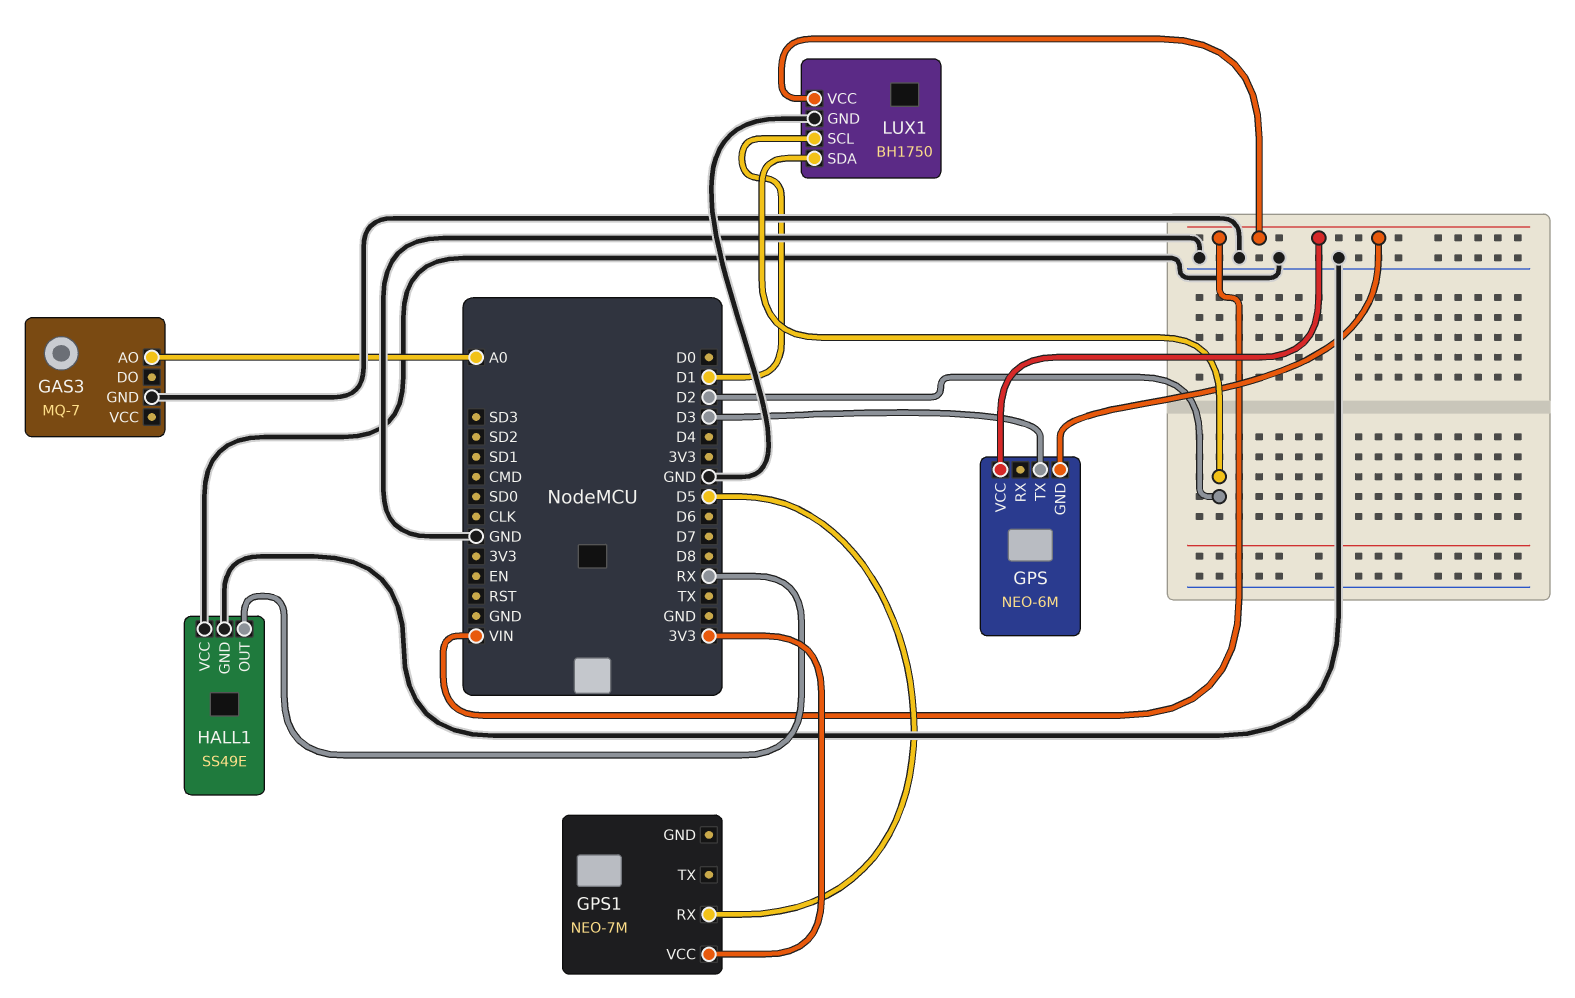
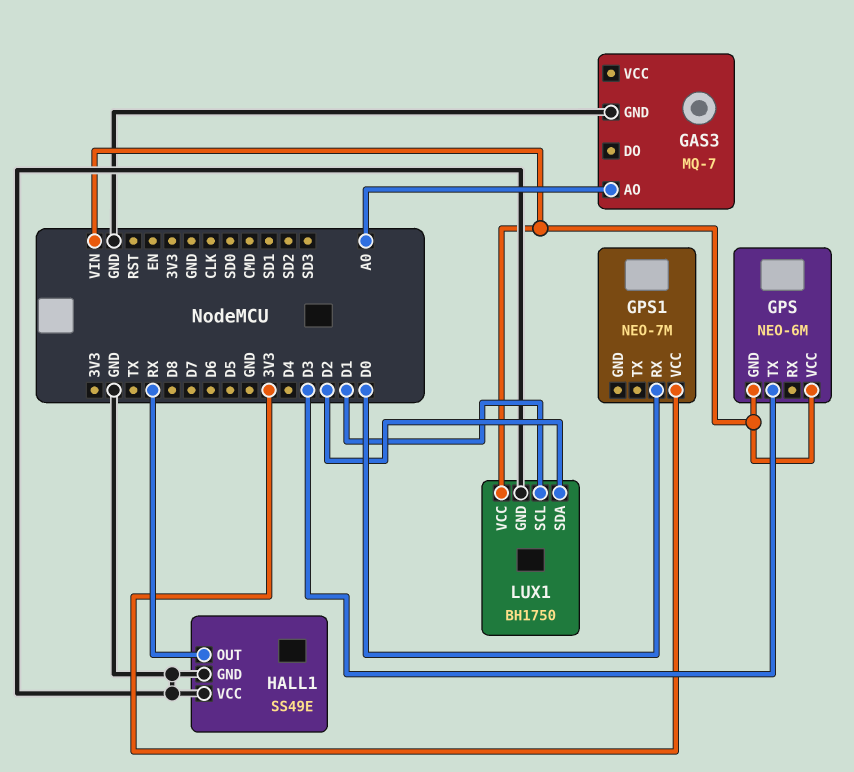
GPS1 pin RX: D5 -> D0

